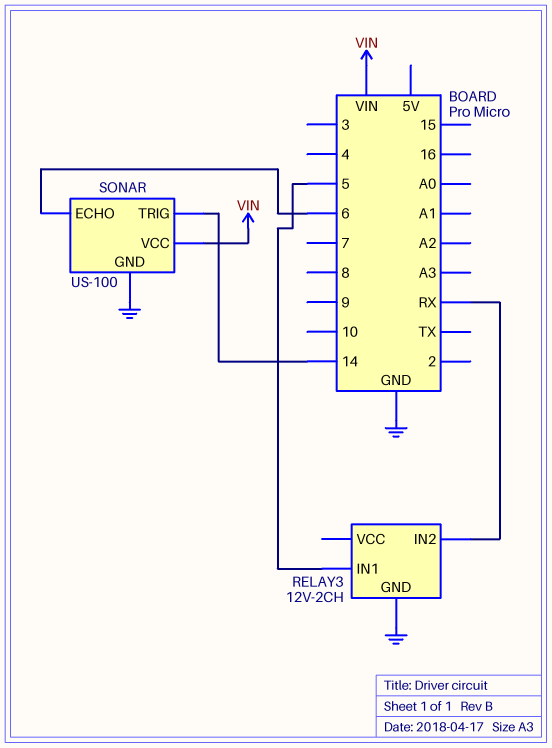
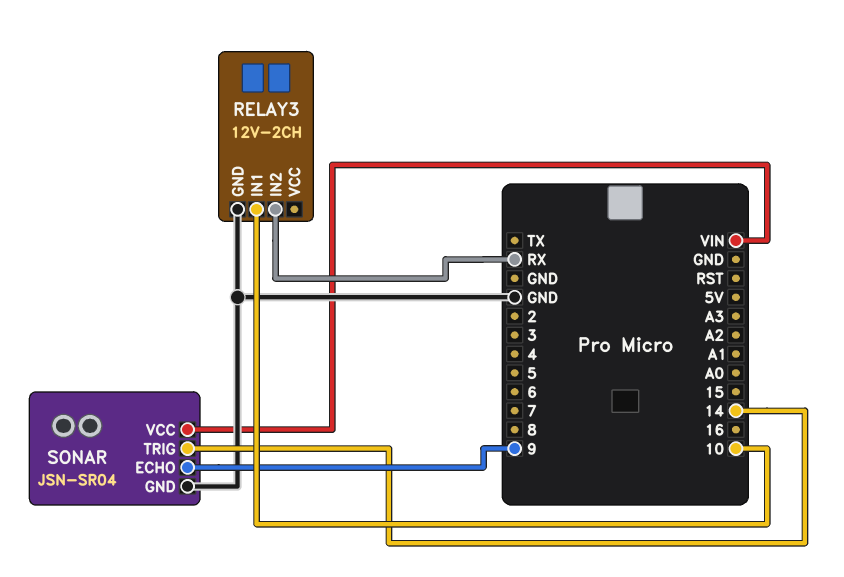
RELAY3 pin IN1: 5 -> 10
SONAR: US-100 -> JSN-SR04
SONAR pin ECHO: 6 -> 9

